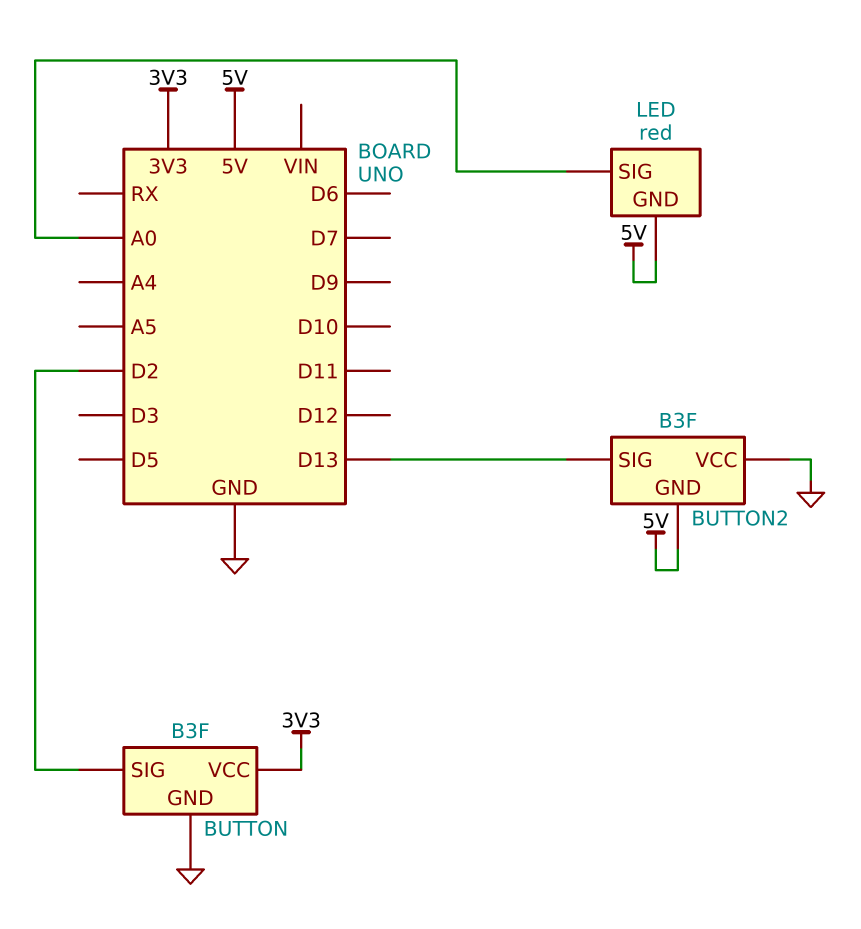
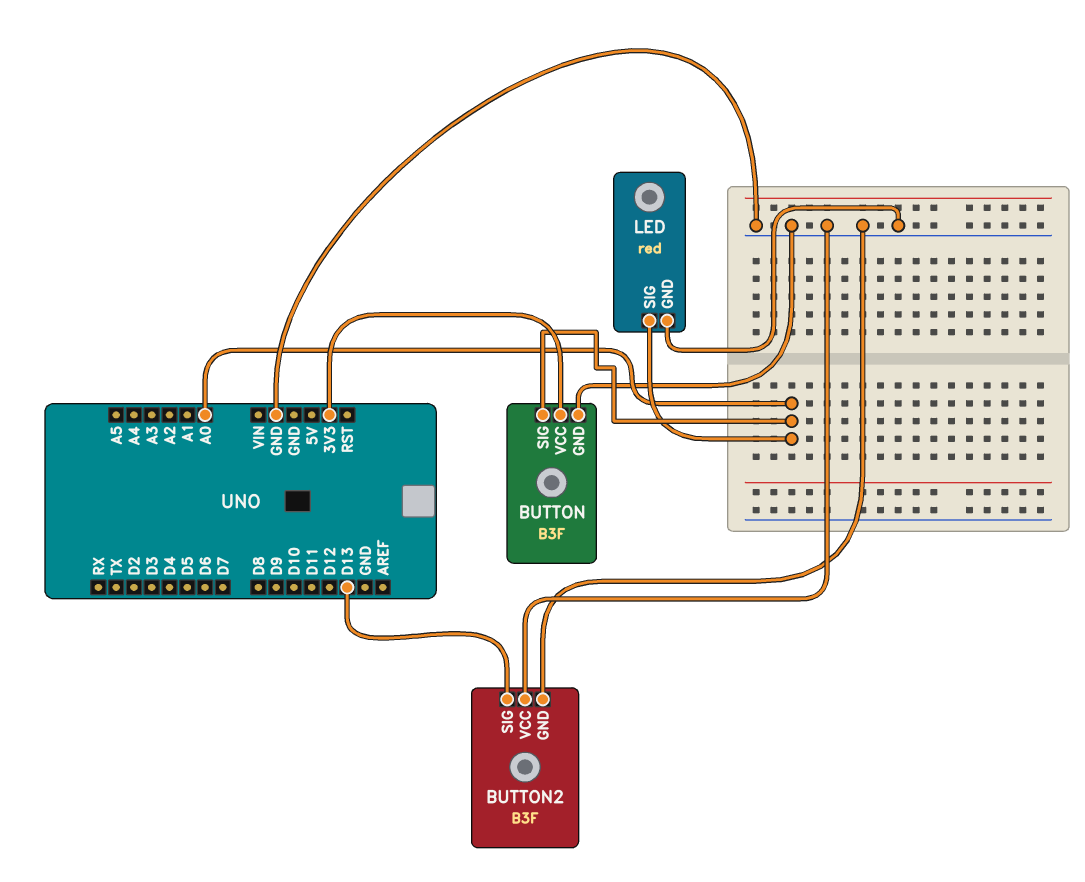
BUTTON pin SIG: D2 -> A0
BUTTON2 pin GND: 5V -> GND
LED pin GND: 5V -> GND

